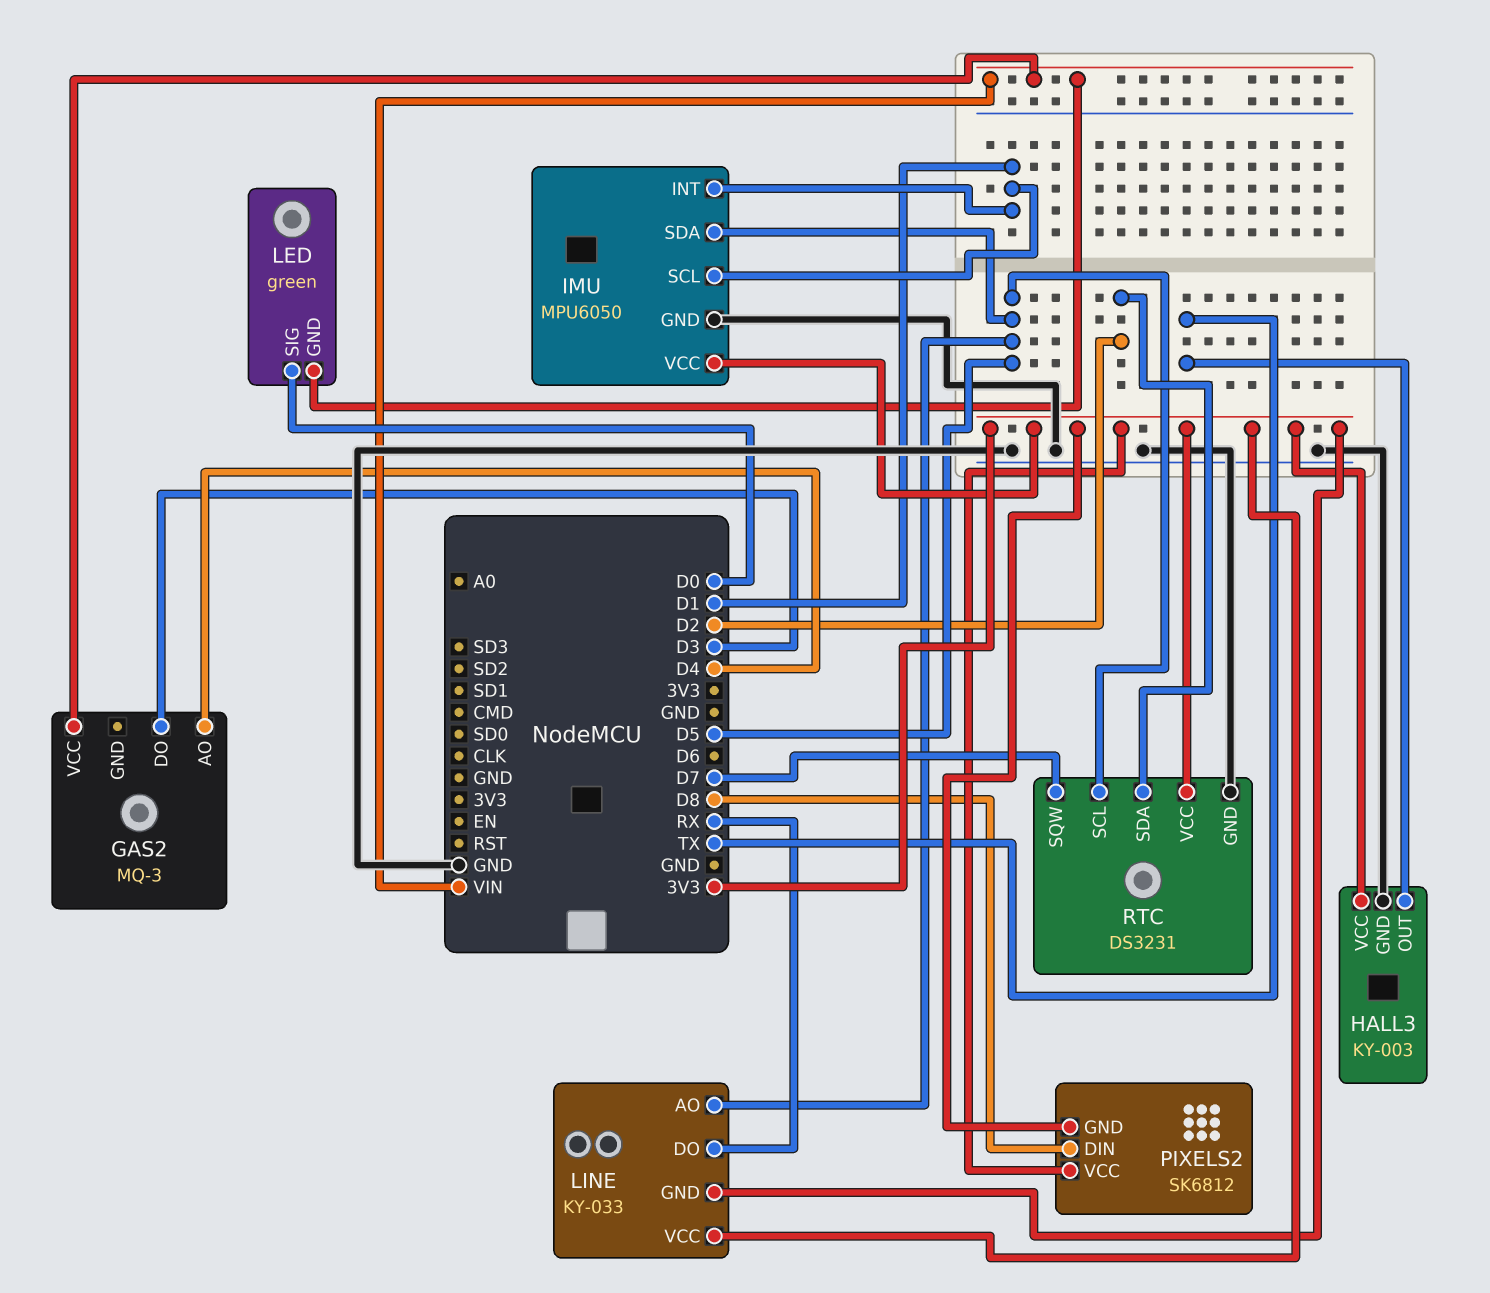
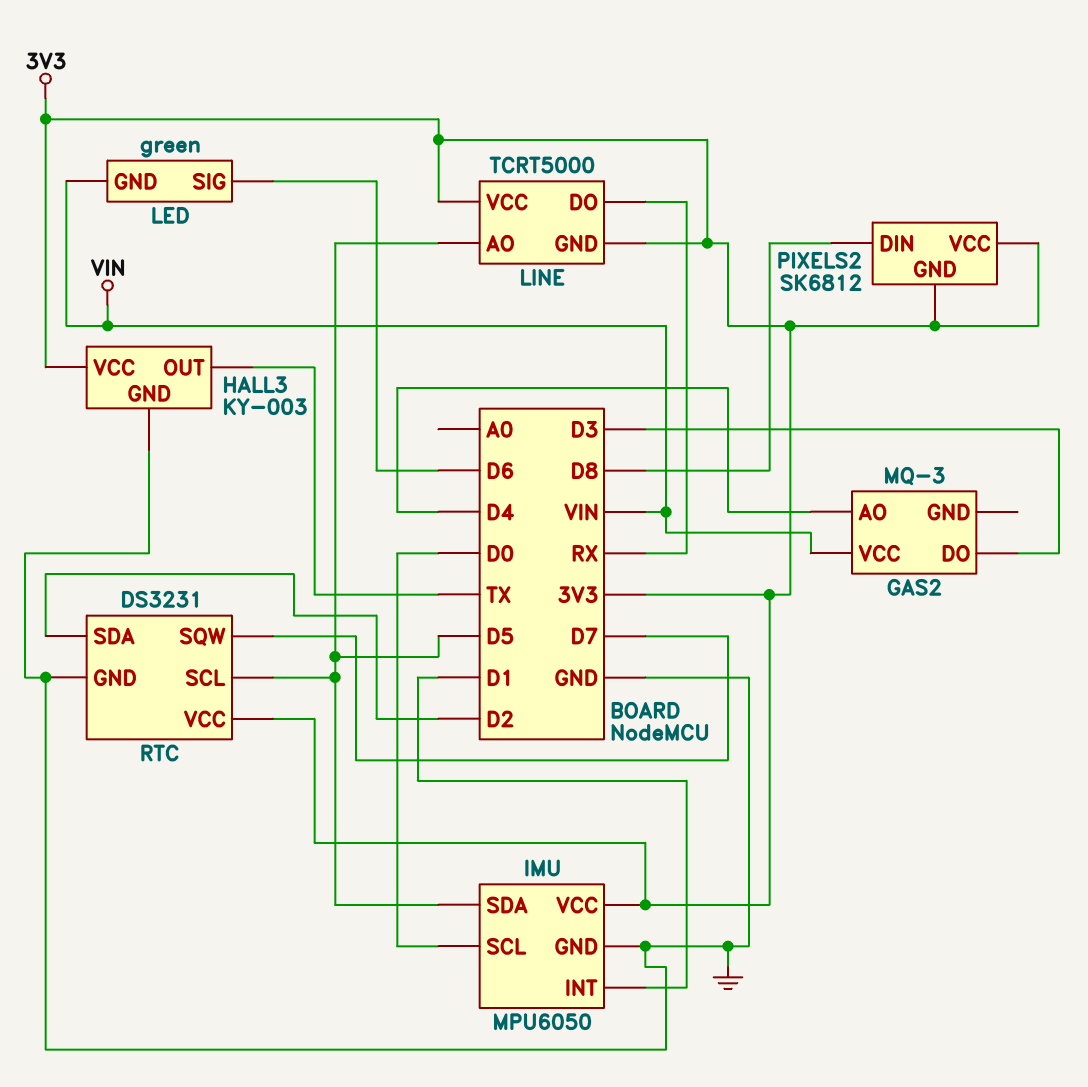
IMU pin SCL: D1 -> D0
LED pin SIG: D0 -> D6
LINE: KY-033 -> TCRT5000

